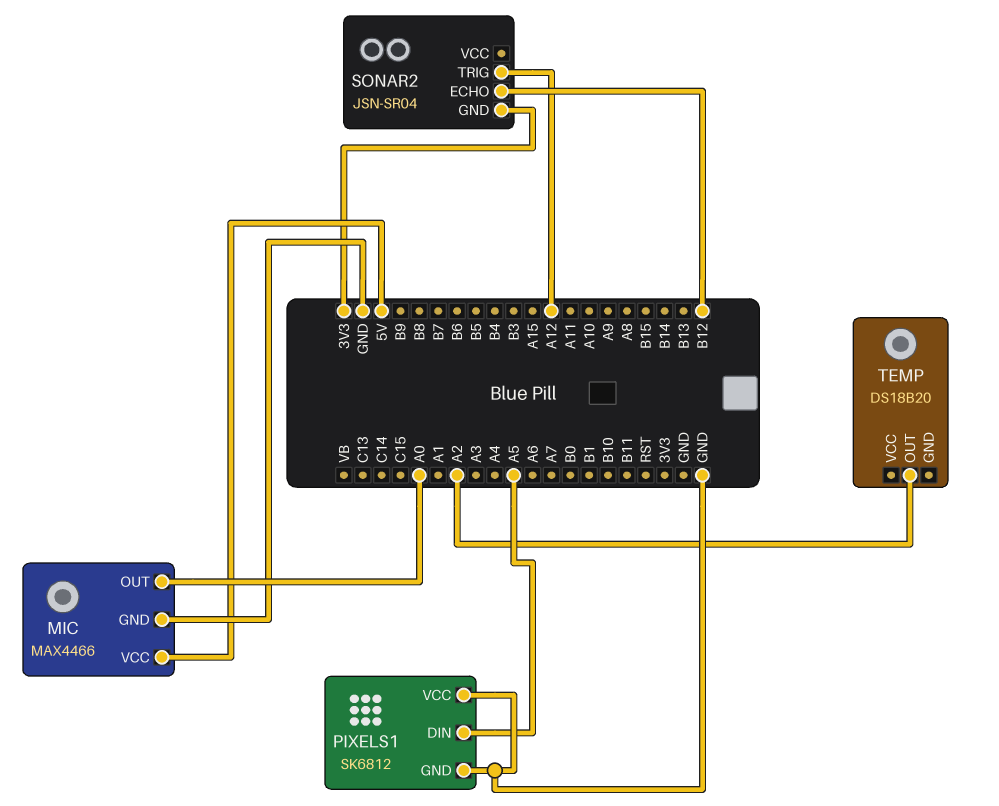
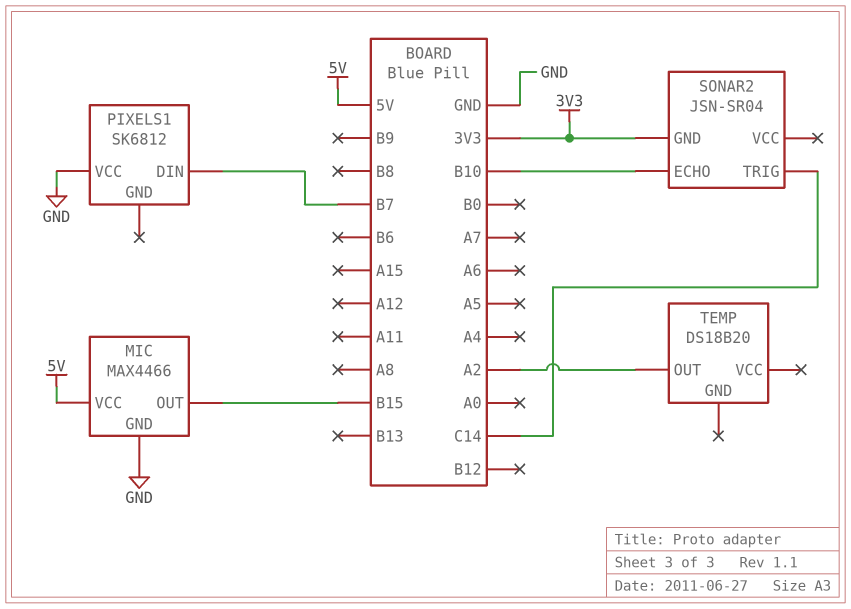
MIC pin OUT: A0 -> B15
PIXELS1 pin DIN: A5 -> B7
PIXELS1 pin GND: GND -> none
SONAR2 pin ECHO: B12 -> B10
SONAR2 pin TRIG: A12 -> C14

